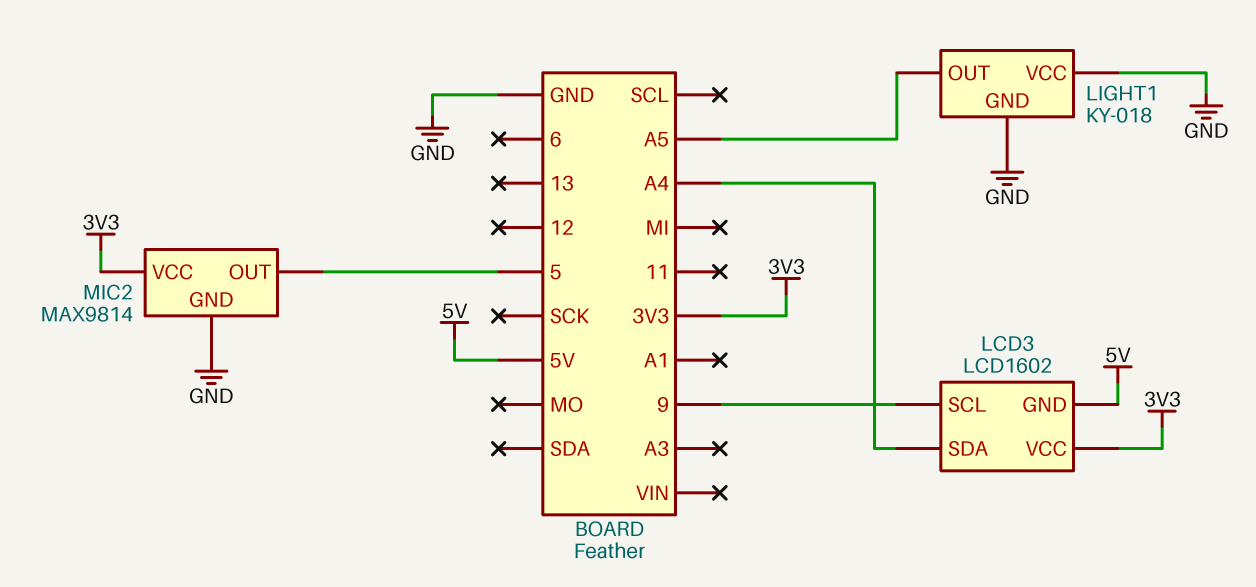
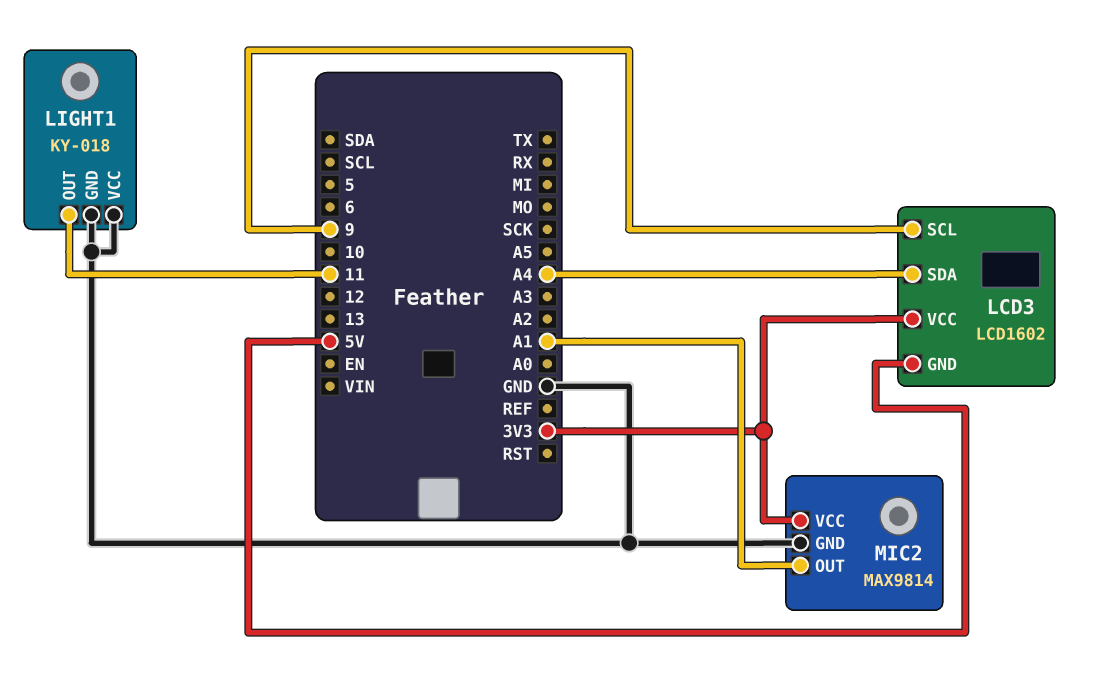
LIGHT1 pin OUT: A5 -> 11
MIC2 pin OUT: 5 -> A1

